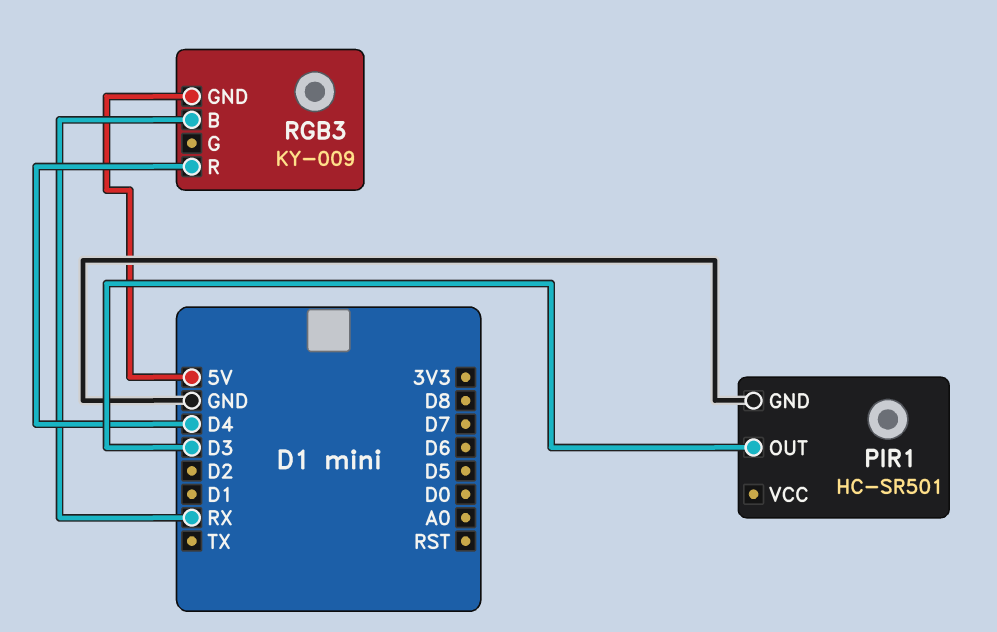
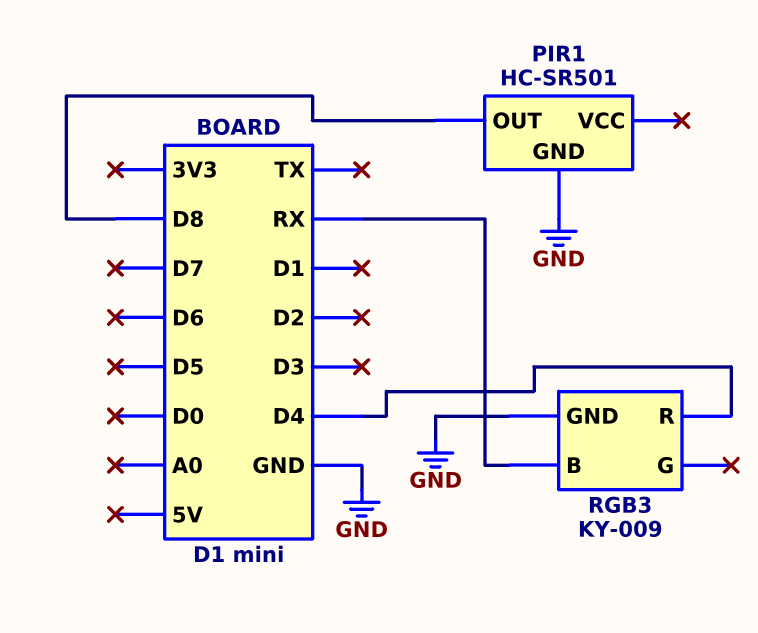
PIR1 pin OUT: D3 -> D8
RGB3 pin GND: 5V -> GND

